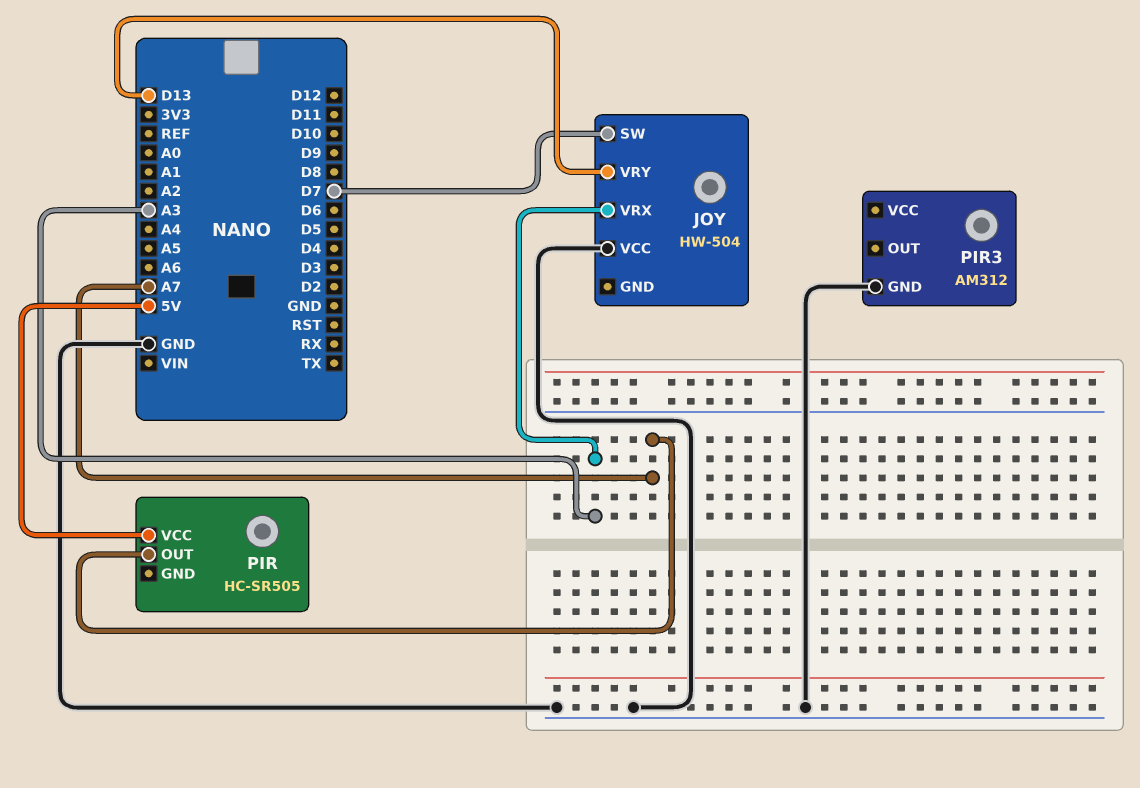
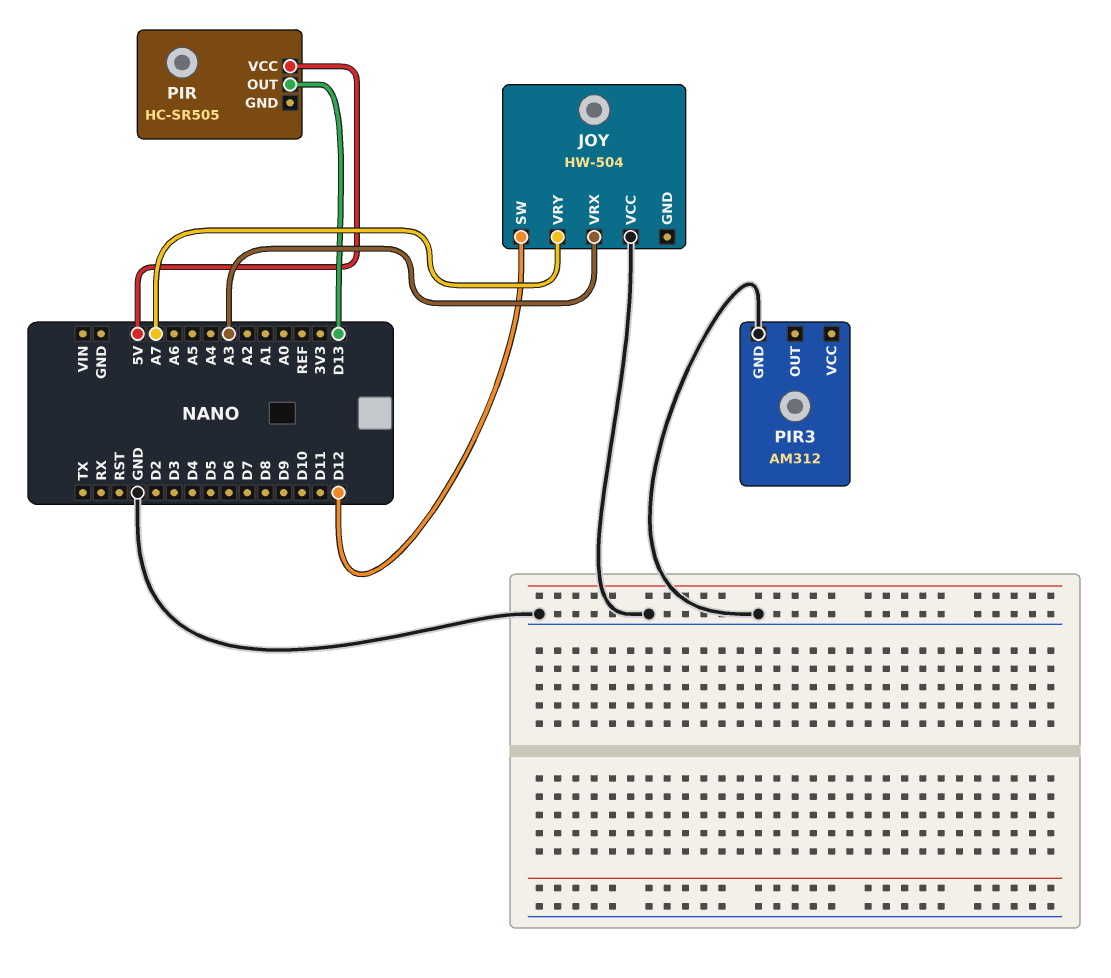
JOY pin SW: D7 -> D12
JOY pin VRY: D13 -> A7
PIR pin OUT: A7 -> D13

